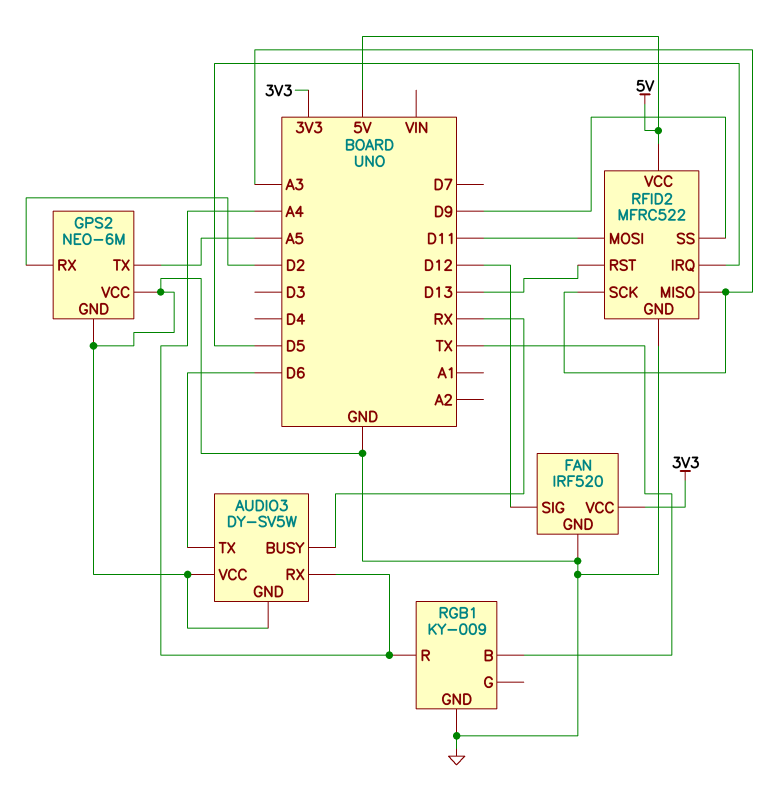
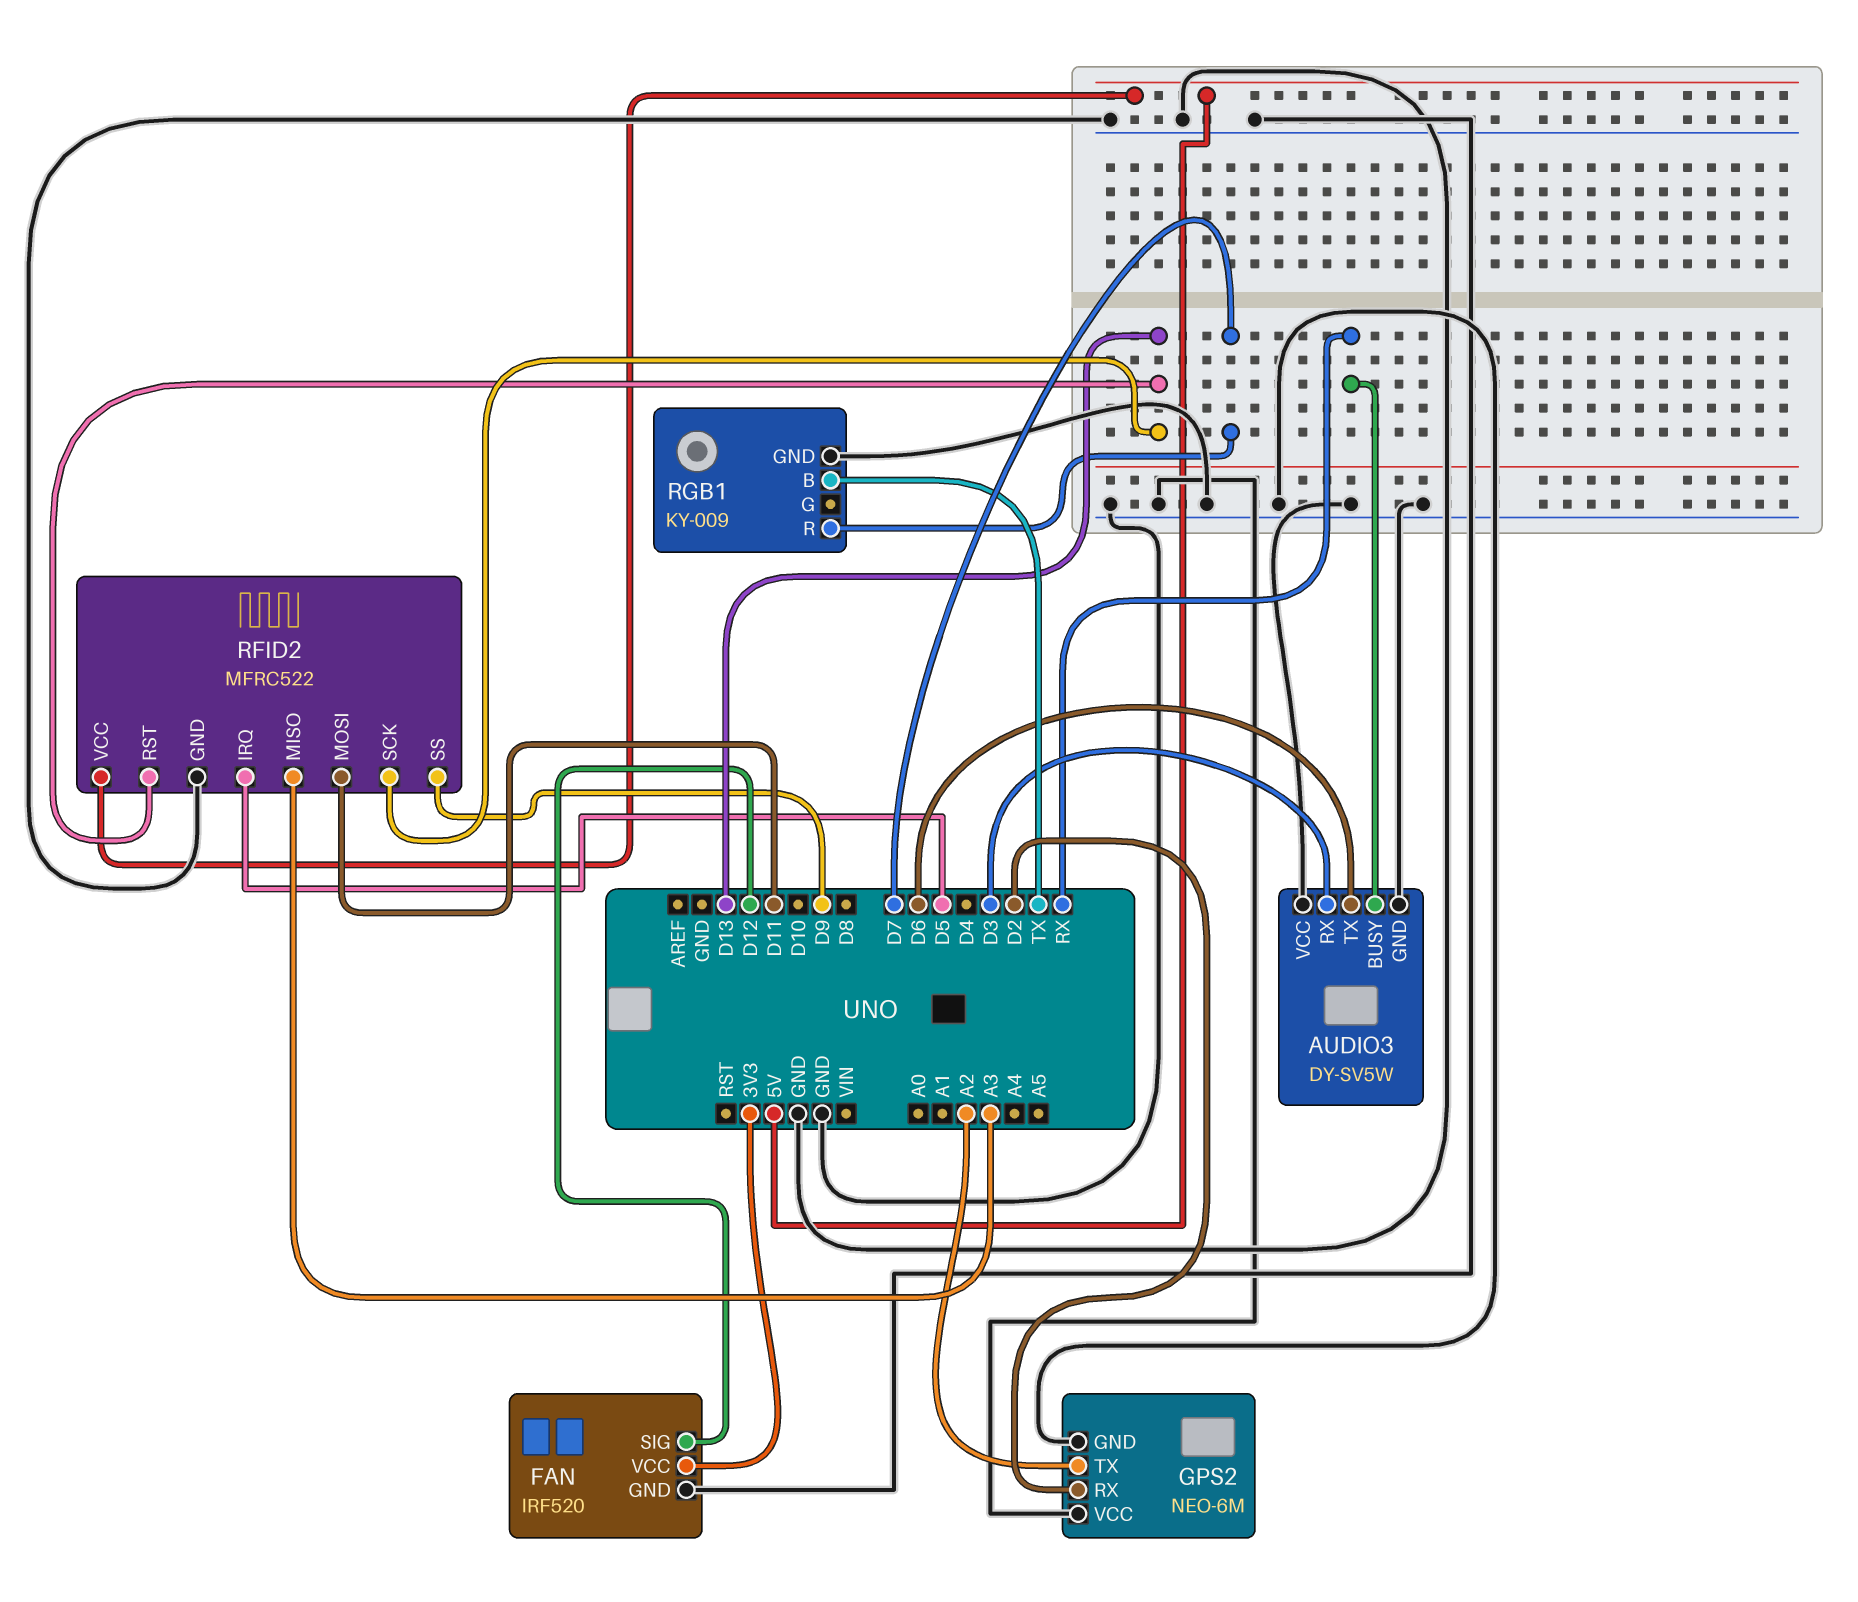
AUDIO3 pin RX: A4 -> D3
GPS2 pin TX: A5 -> A2
RFID2 pin SCK: A3 -> D13
RGB1 pin R: A4 -> D7

